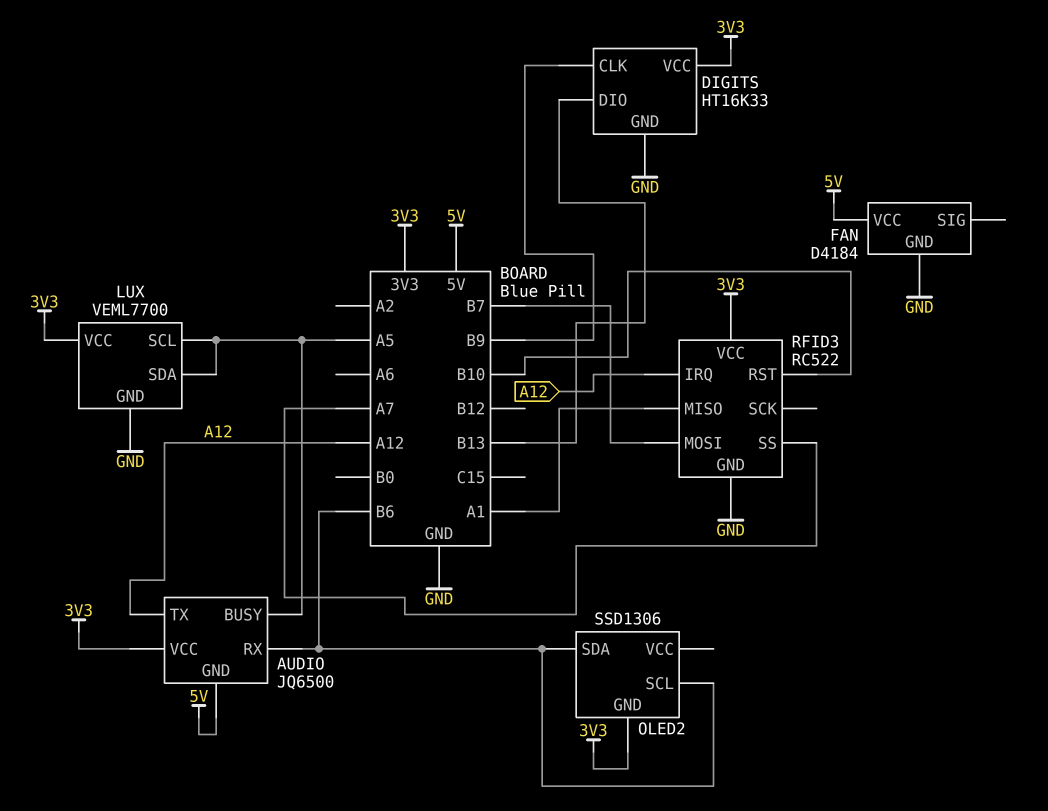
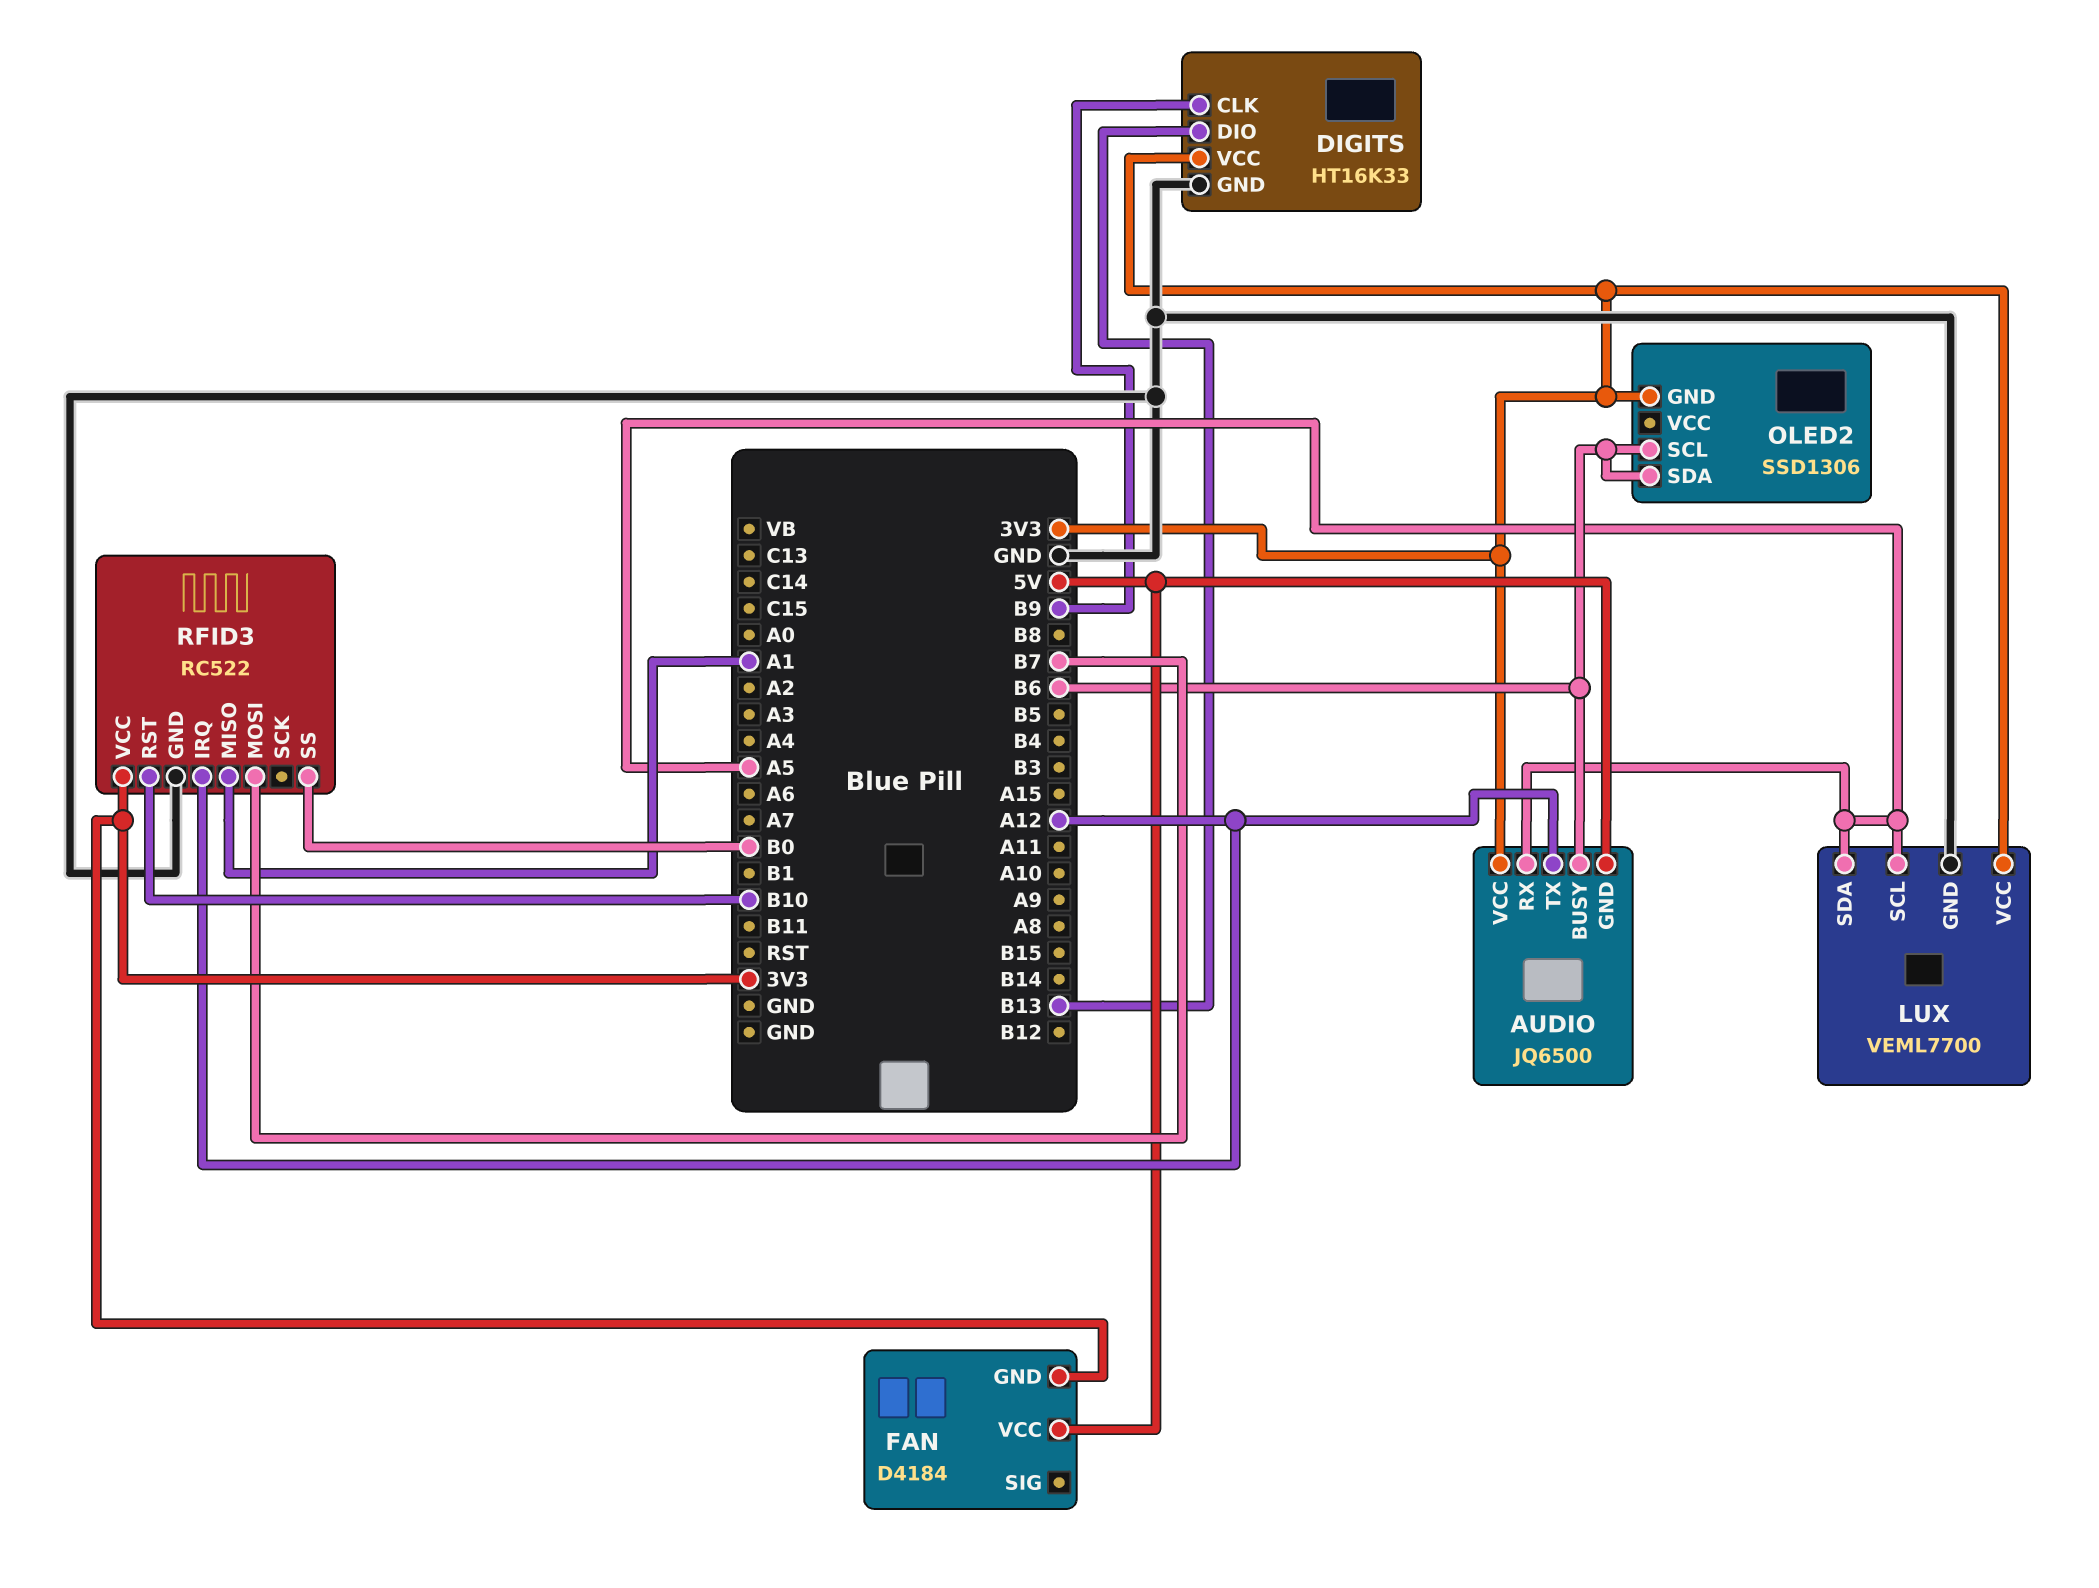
AUDIO pin BUSY: A5 -> B6
AUDIO pin RX: B6 -> A5
FAN pin GND: GND -> 3V3
RFID3 pin SS: A7 -> B0

